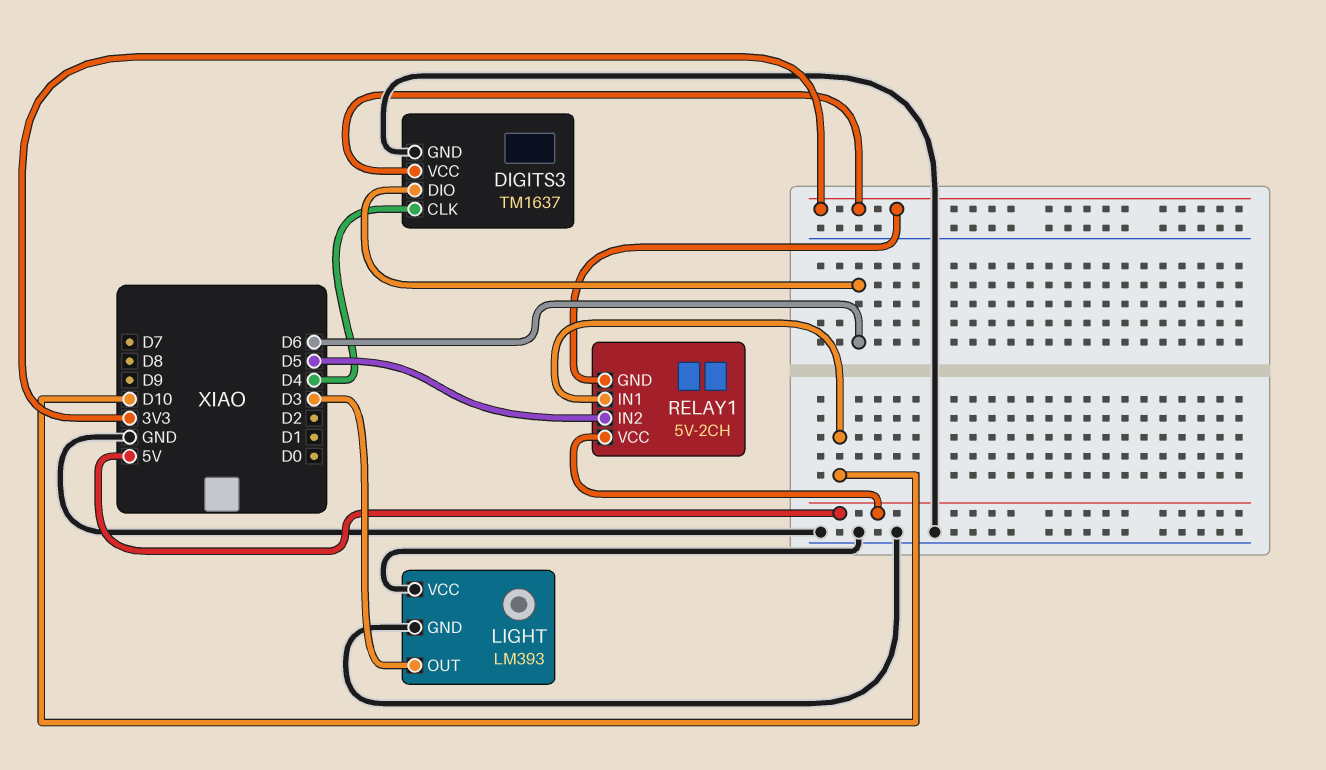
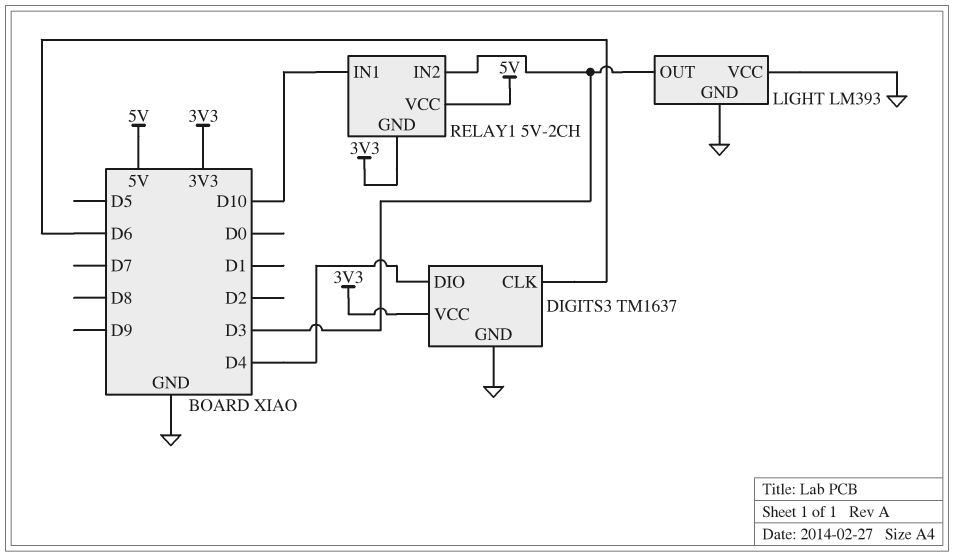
DIGITS3 pin CLK: D4 -> D6
DIGITS3 pin DIO: D6 -> D4
RELAY1 pin IN2: D5 -> D3

